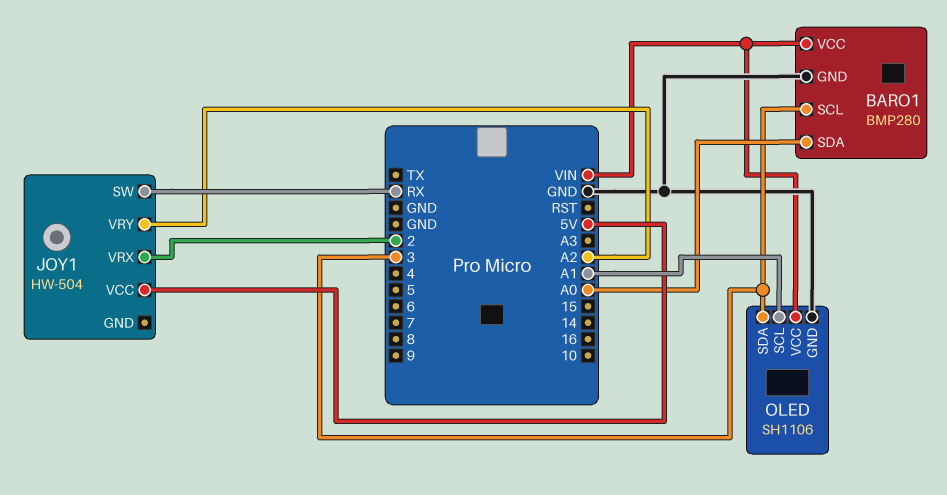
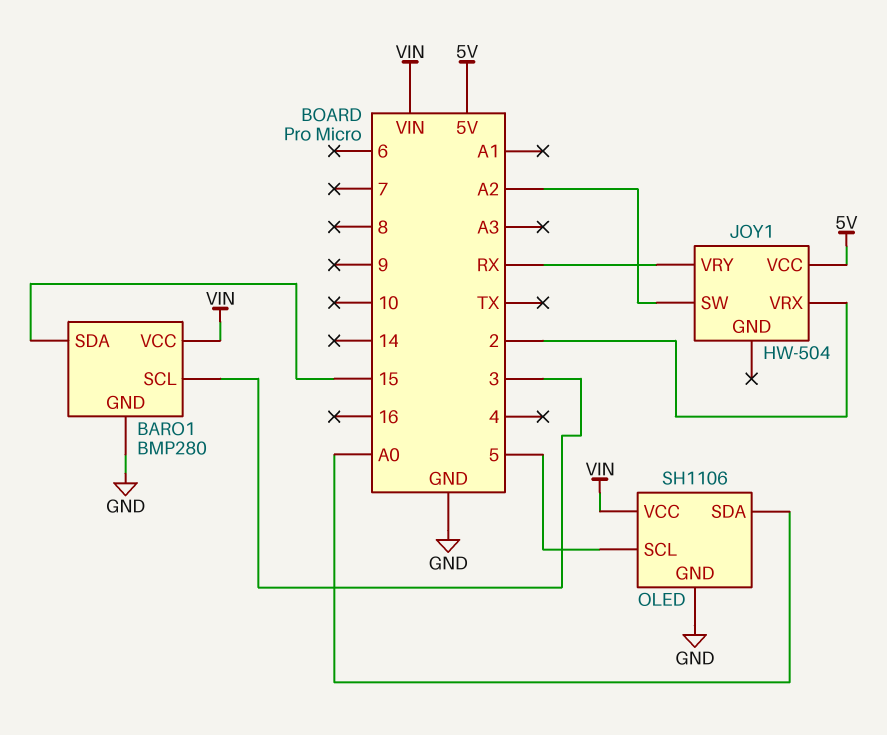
BARO1 pin SDA: A0 -> 15
JOY1 pin SW: RX -> A2
JOY1 pin VRY: A2 -> RX
OLED pin SCL: A1 -> 5
OLED pin SDA: 3 -> A0

